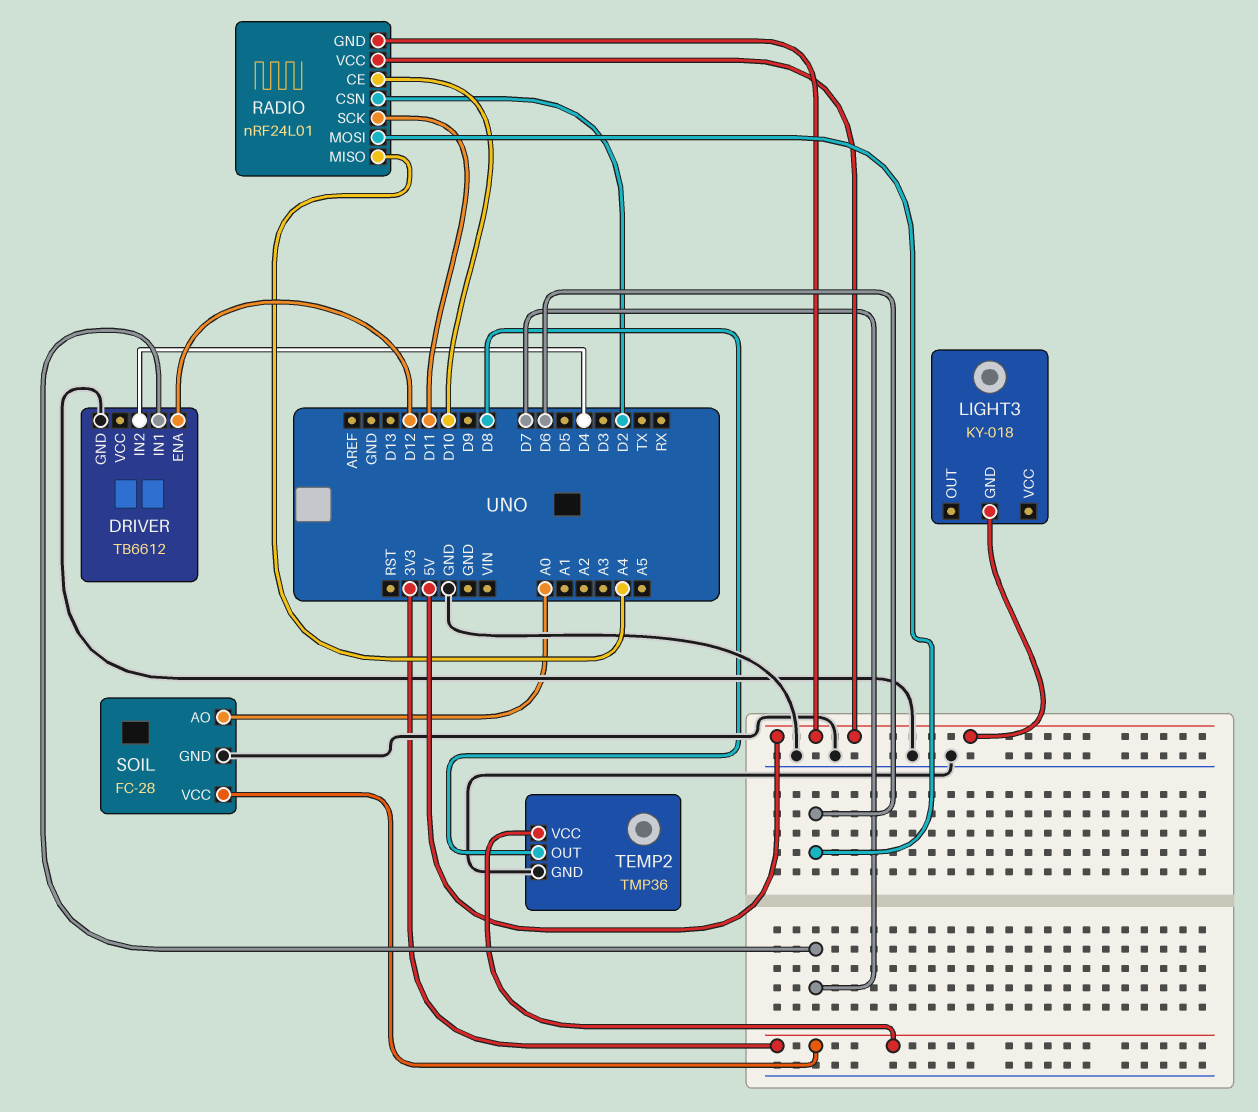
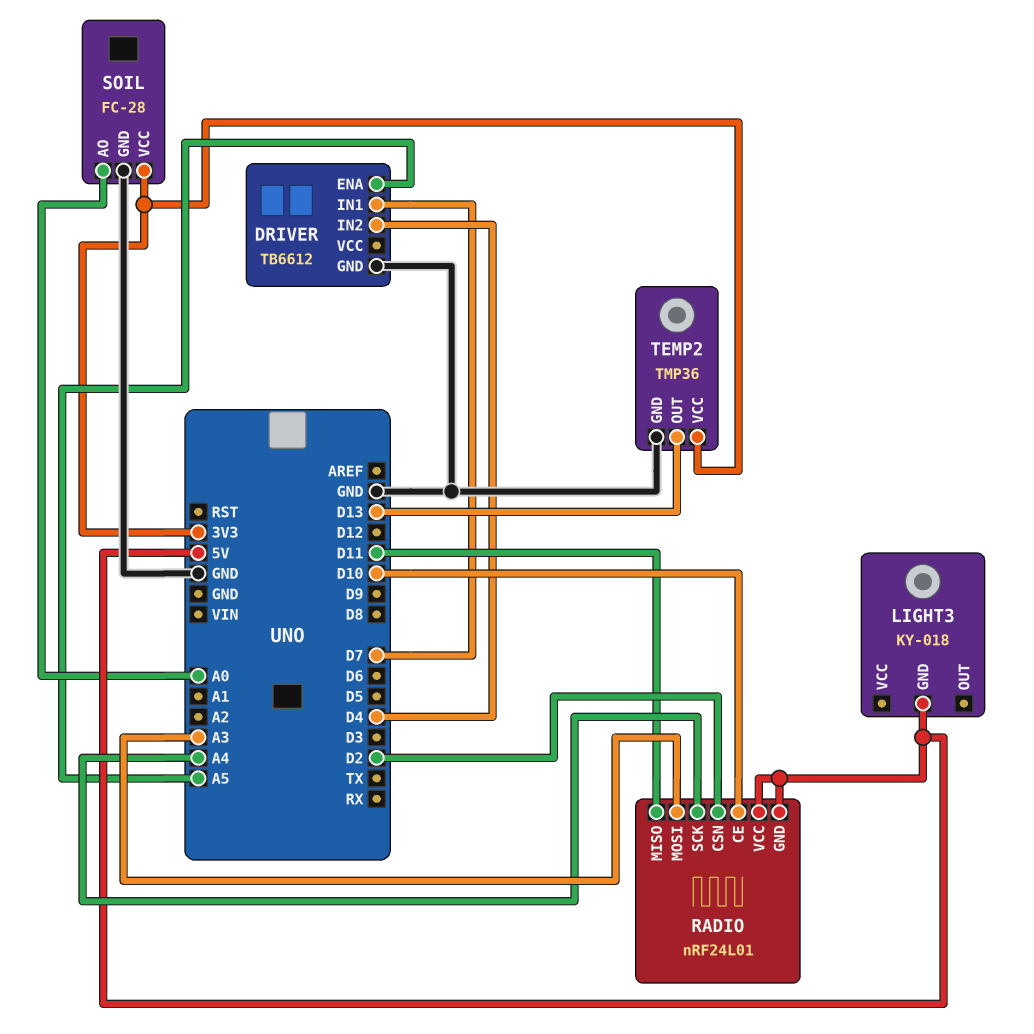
DRIVER pin ENA: D12 -> A5
RADIO pin MISO: A4 -> D11
RADIO pin MOSI: D6 -> A3
RADIO pin SCK: D11 -> A4
TEMP2 pin OUT: D8 -> D13

